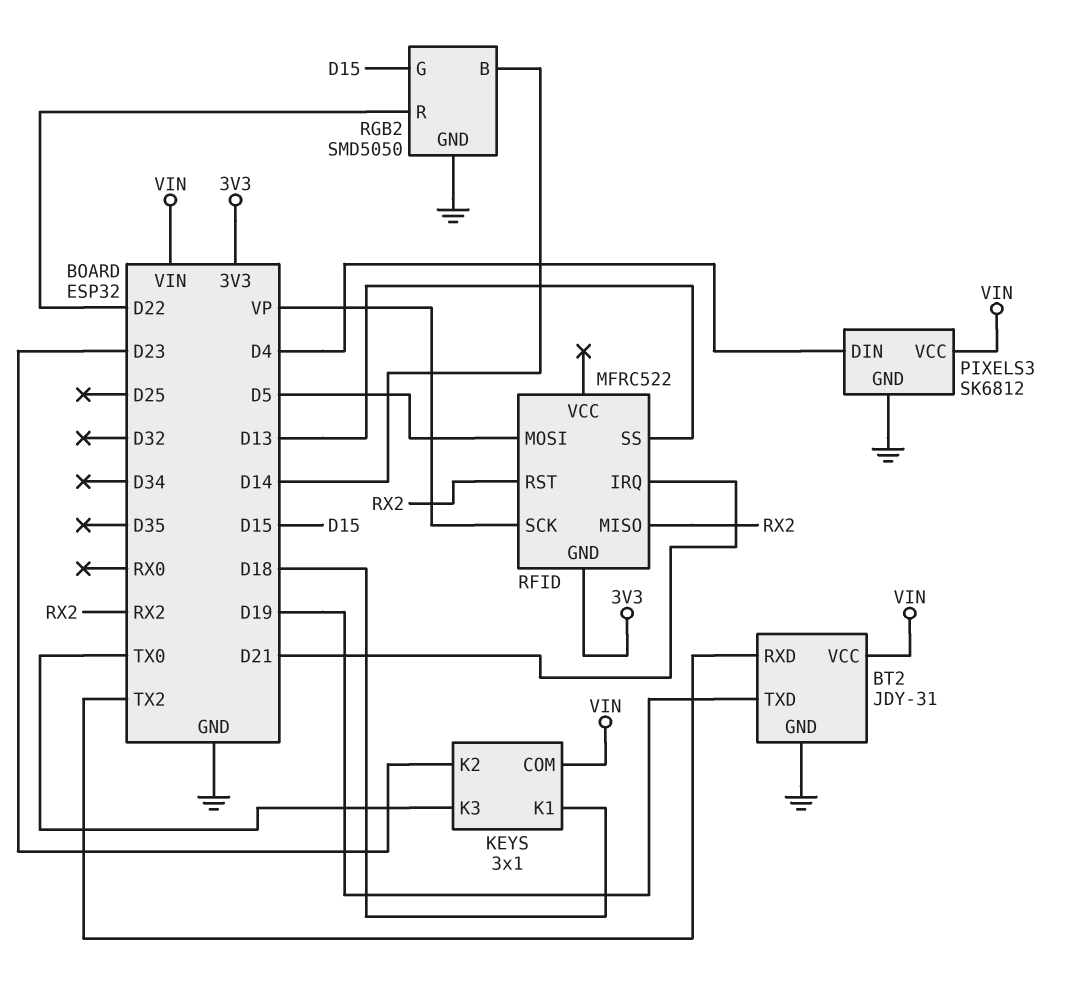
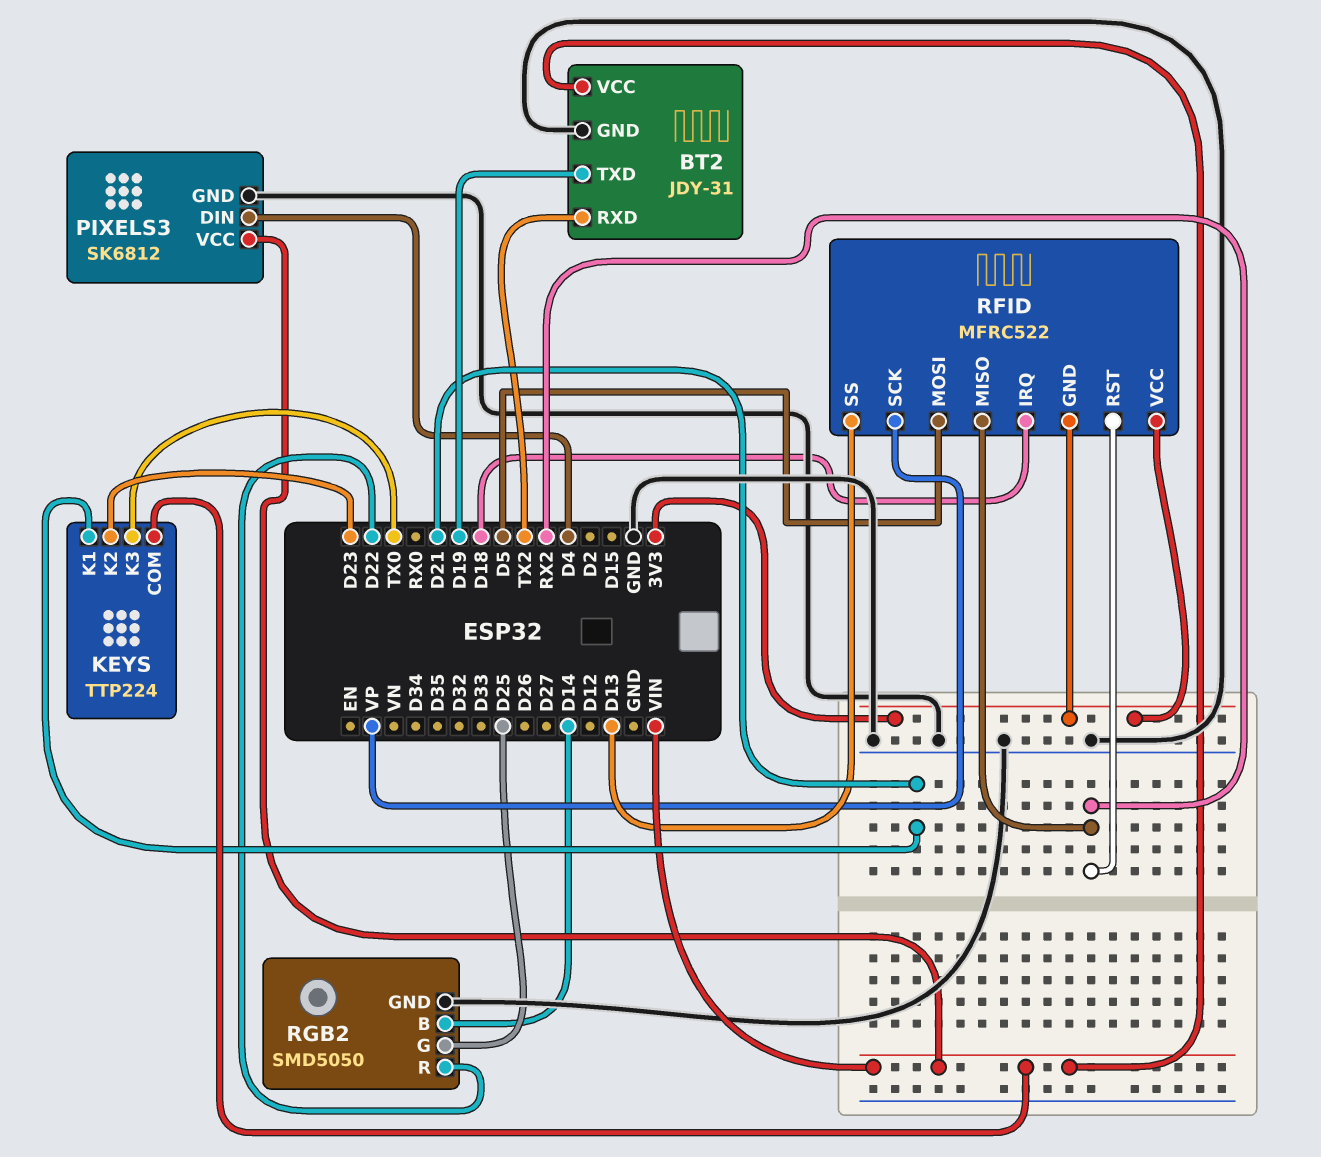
KEYS: 3x1 -> TTP224
KEYS pin K1: D18 -> D21
RFID pin IRQ: D21 -> D18
RFID pin VCC: none -> 3V3
RGB2 pin G: D15 -> D25

